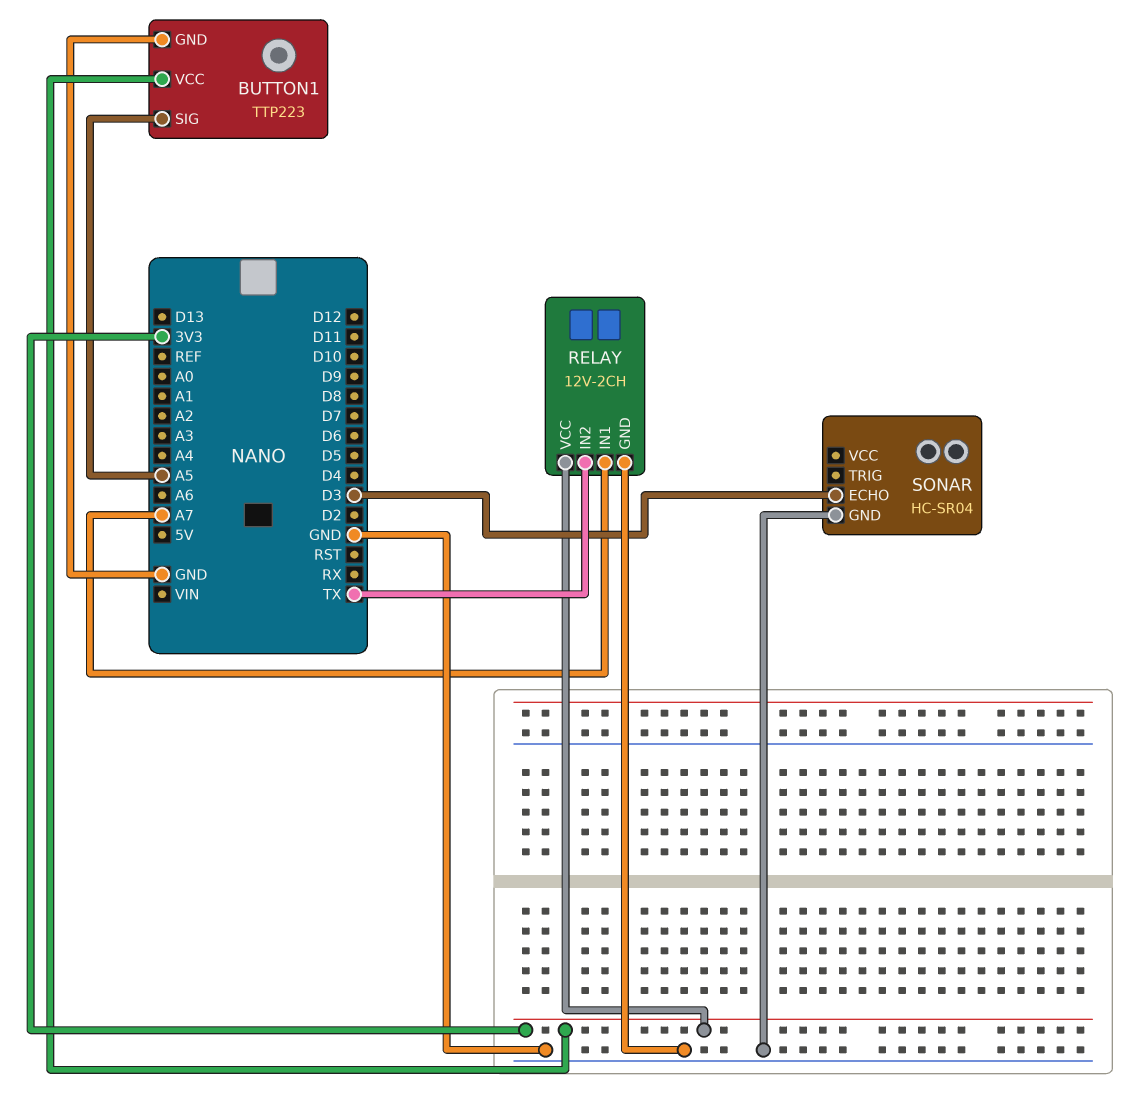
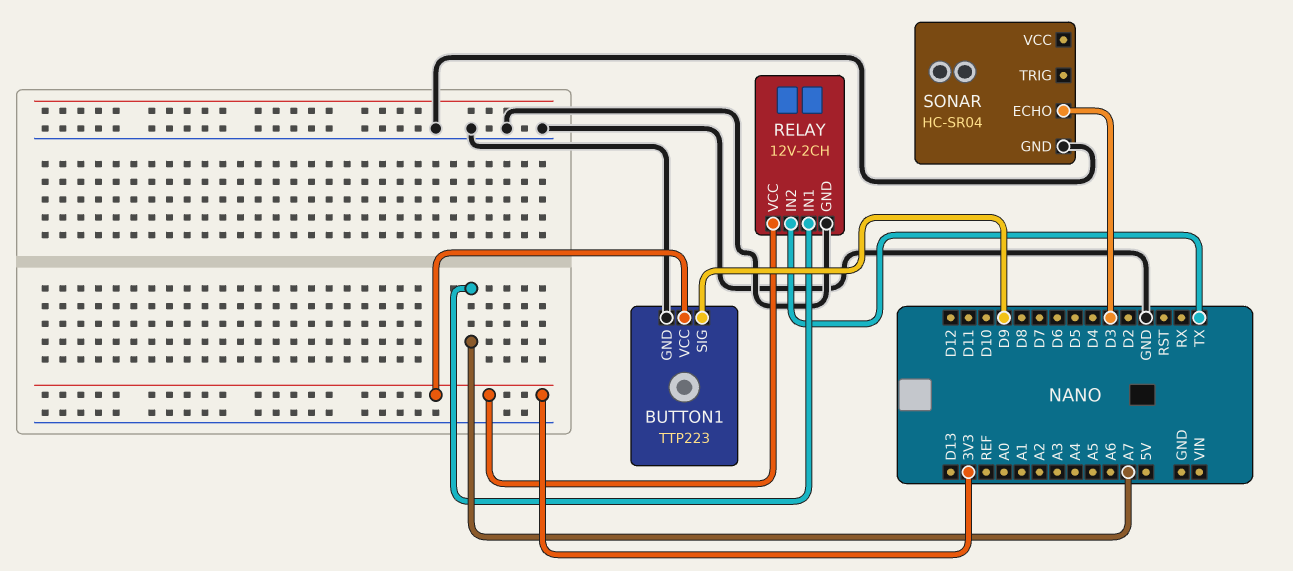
BUTTON1 pin SIG: A5 -> D9

